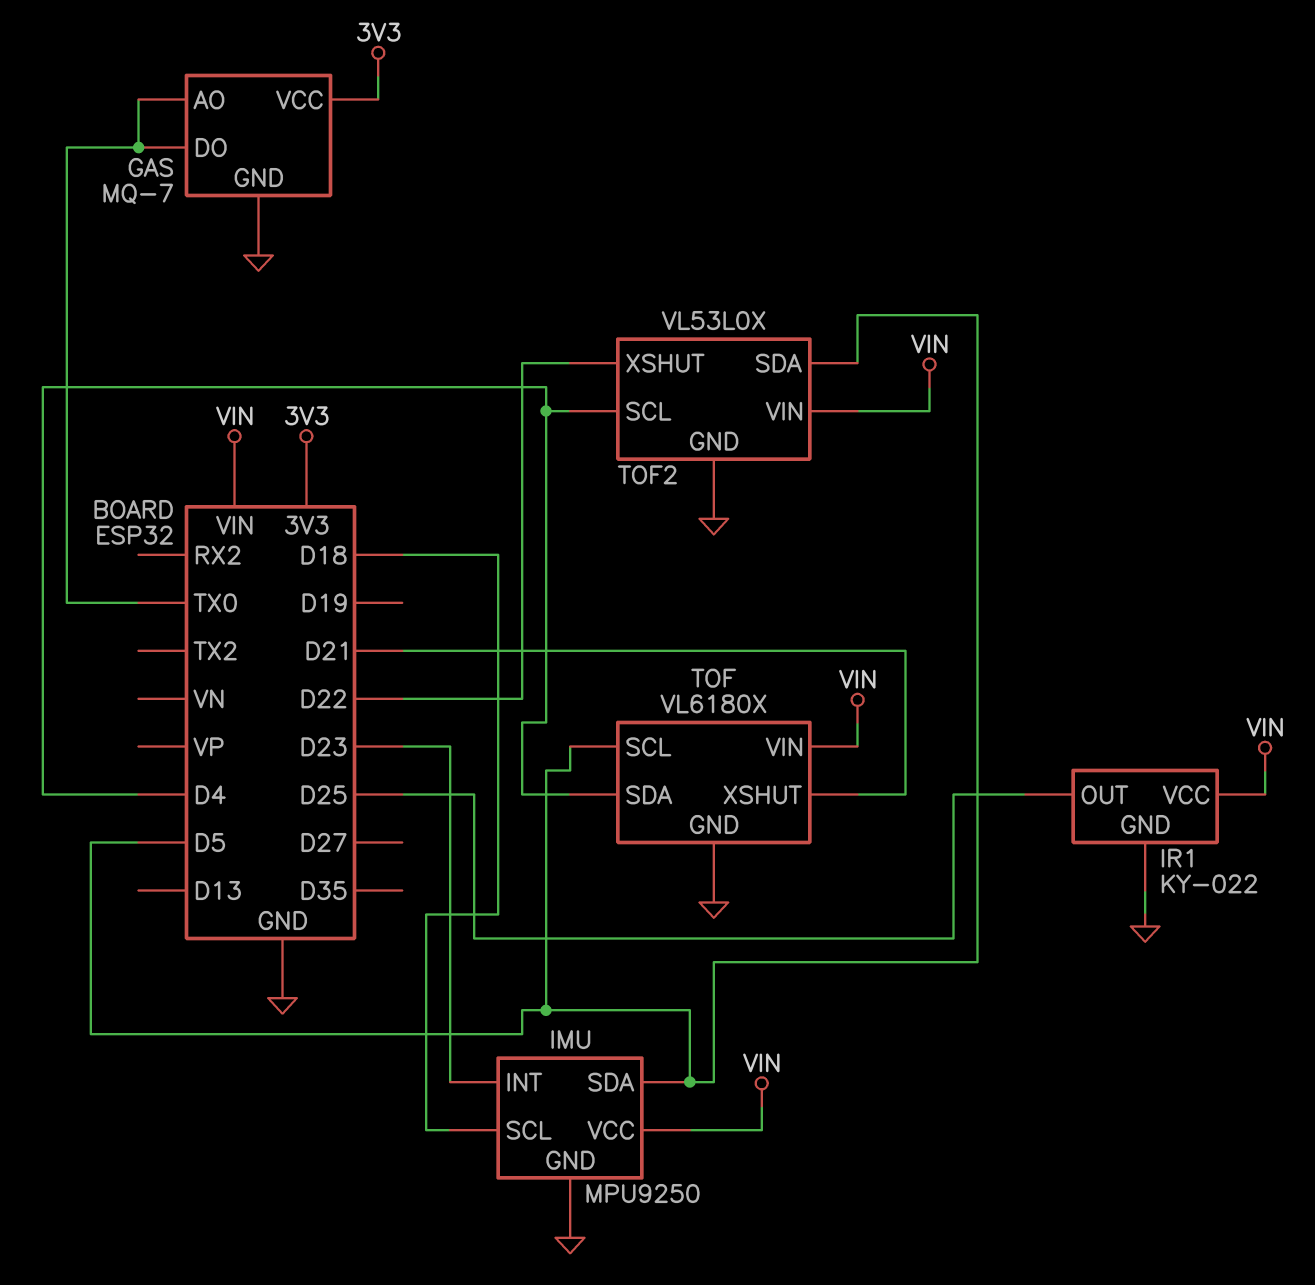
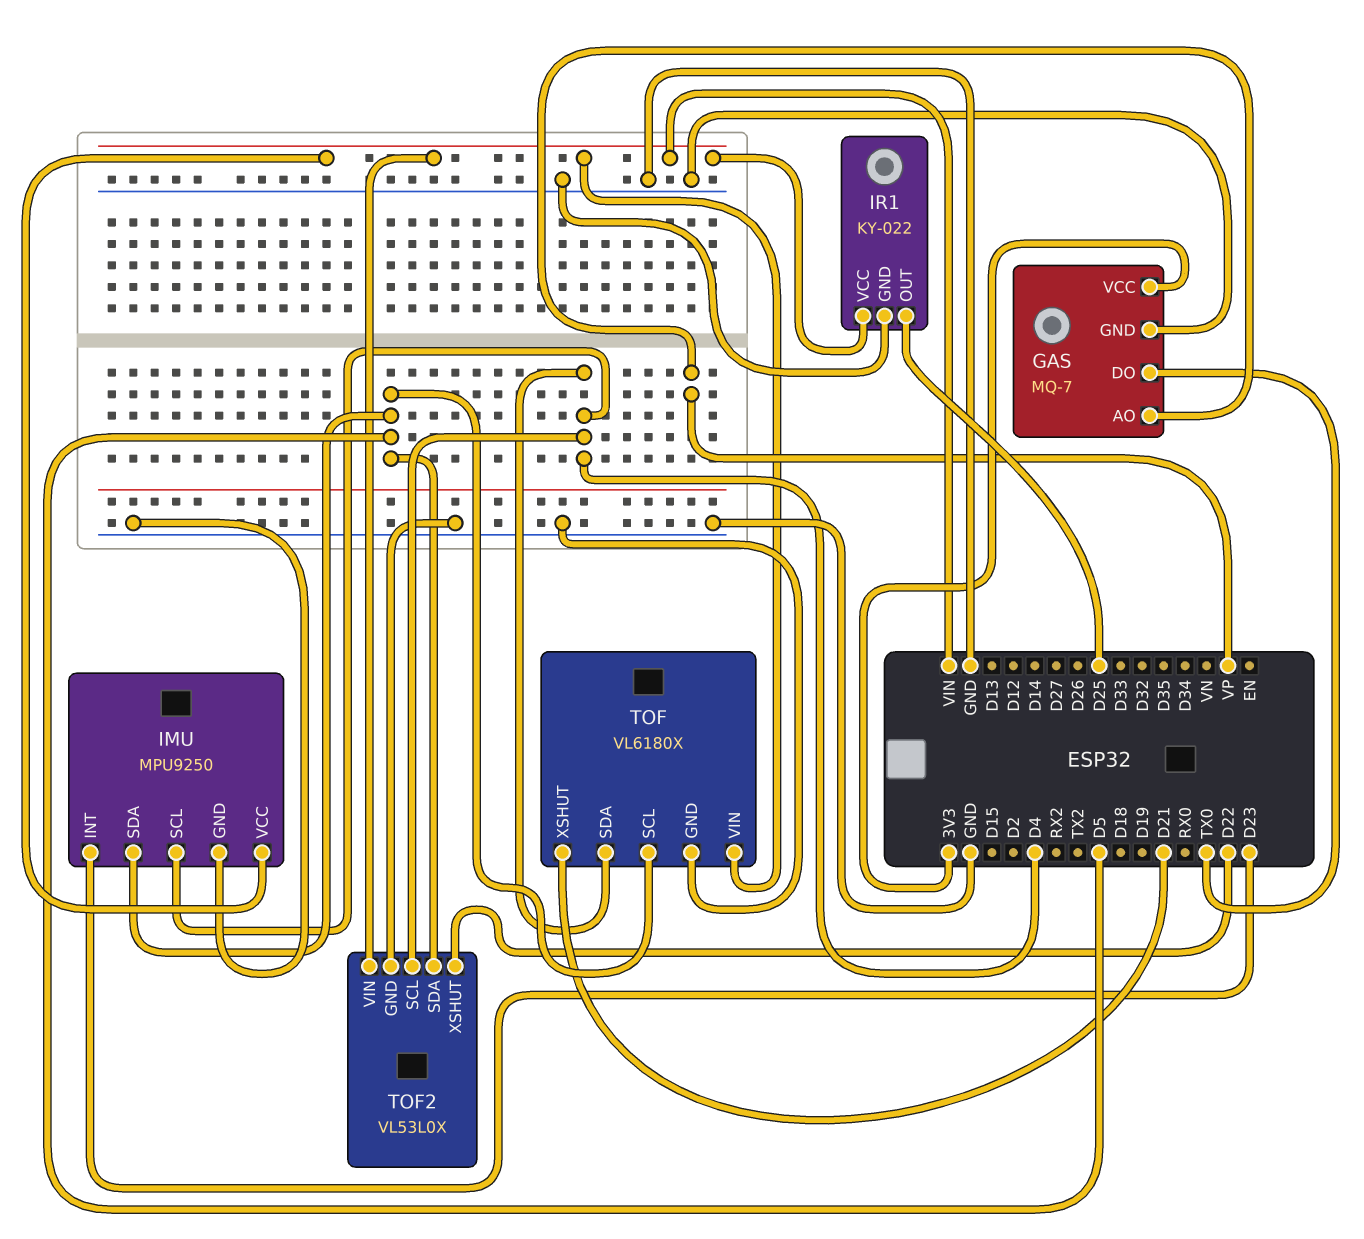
GAS pin AO: TX0 -> VP
IMU pin SCL: D18 -> D4

